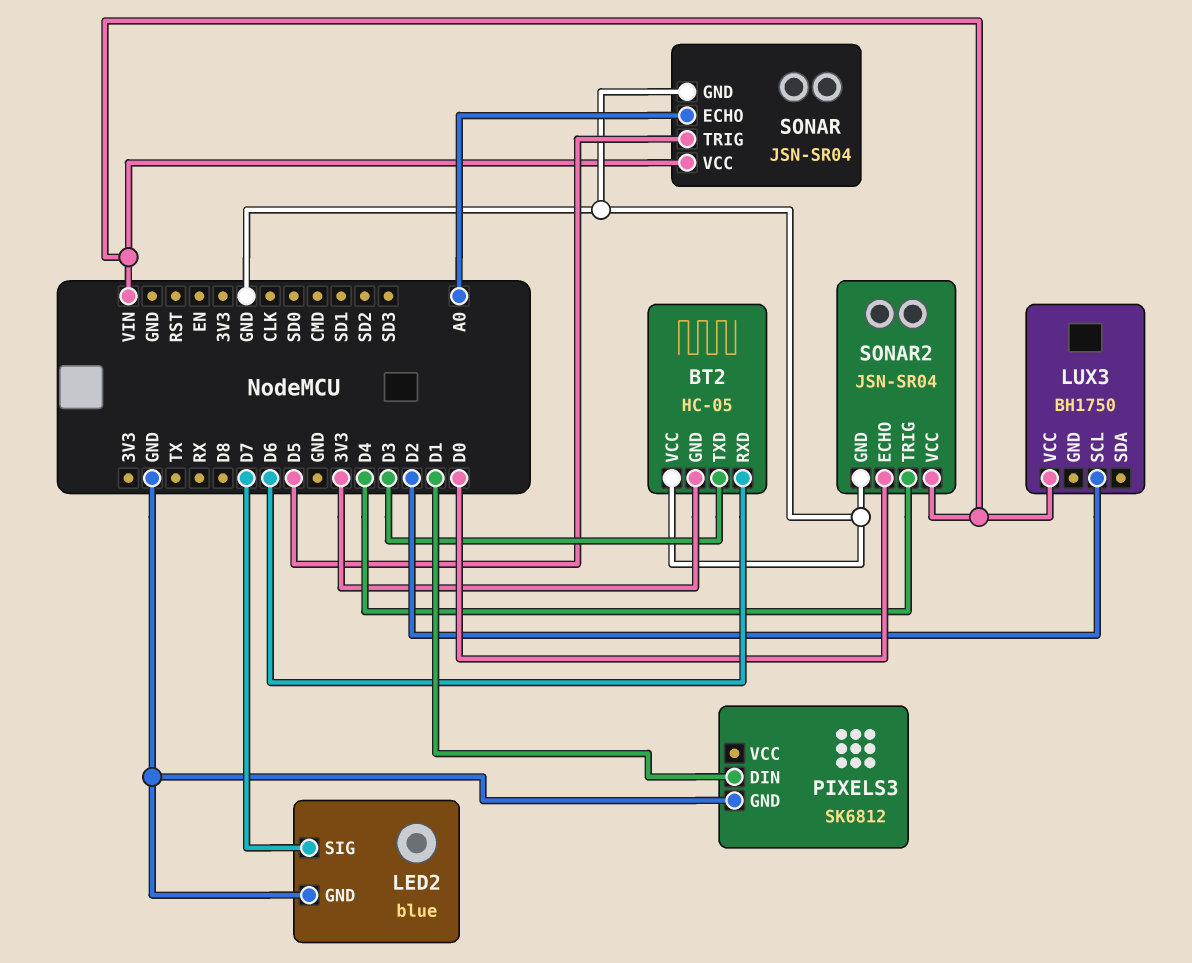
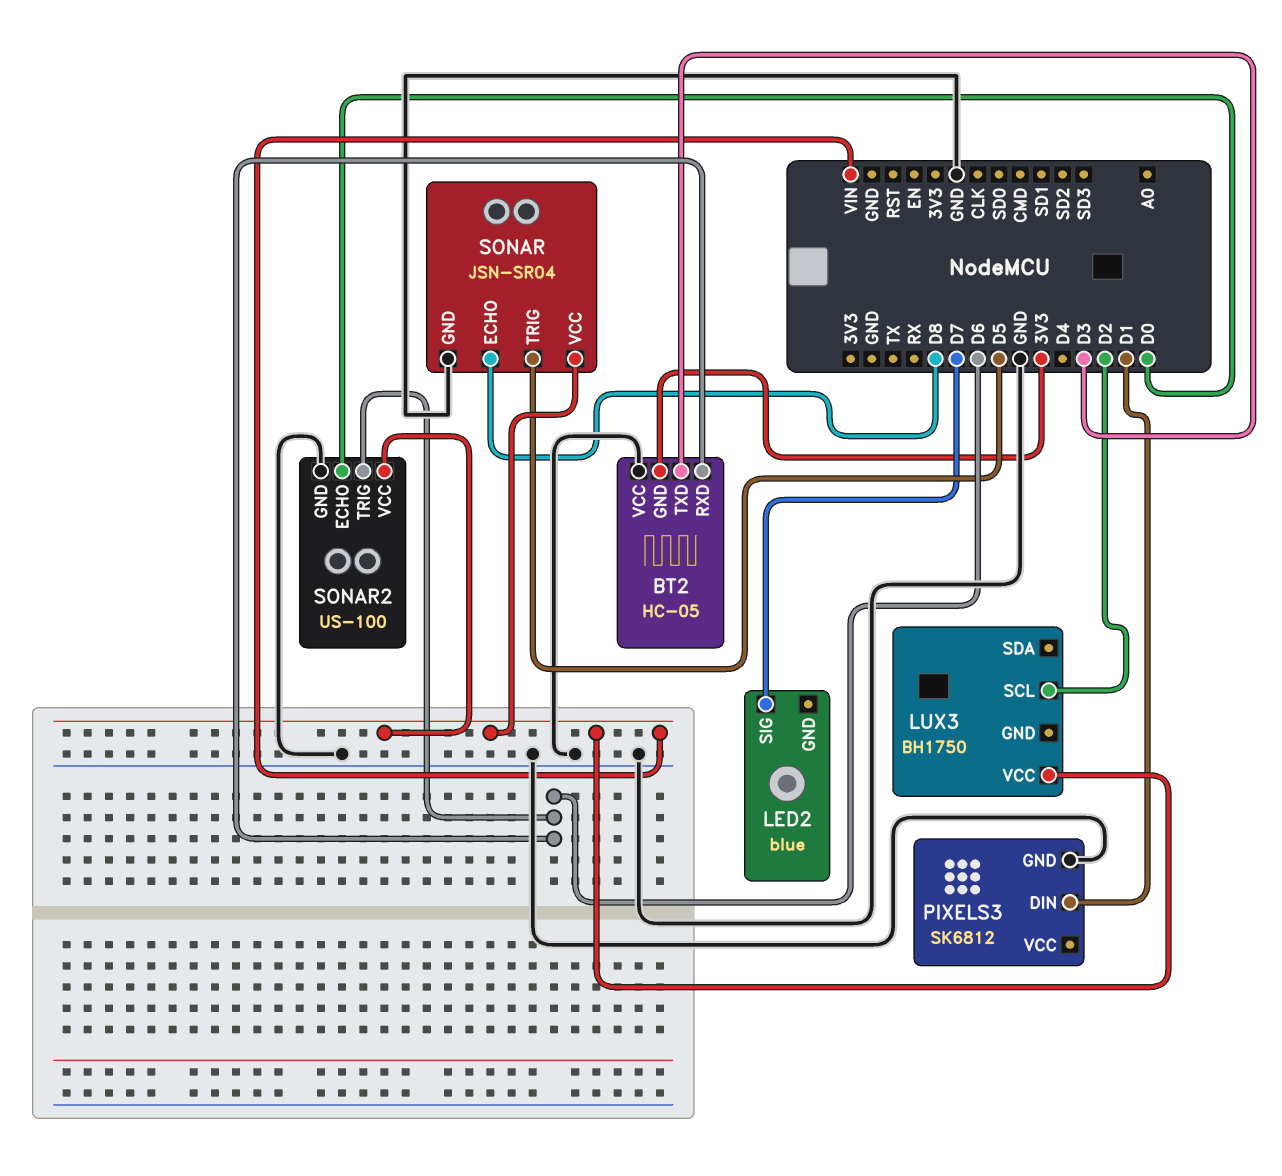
LED2 pin GND: GND -> none
SONAR pin ECHO: A0 -> D8
SONAR2: JSN-SR04 -> US-100
SONAR2 pin TRIG: D4 -> D6

